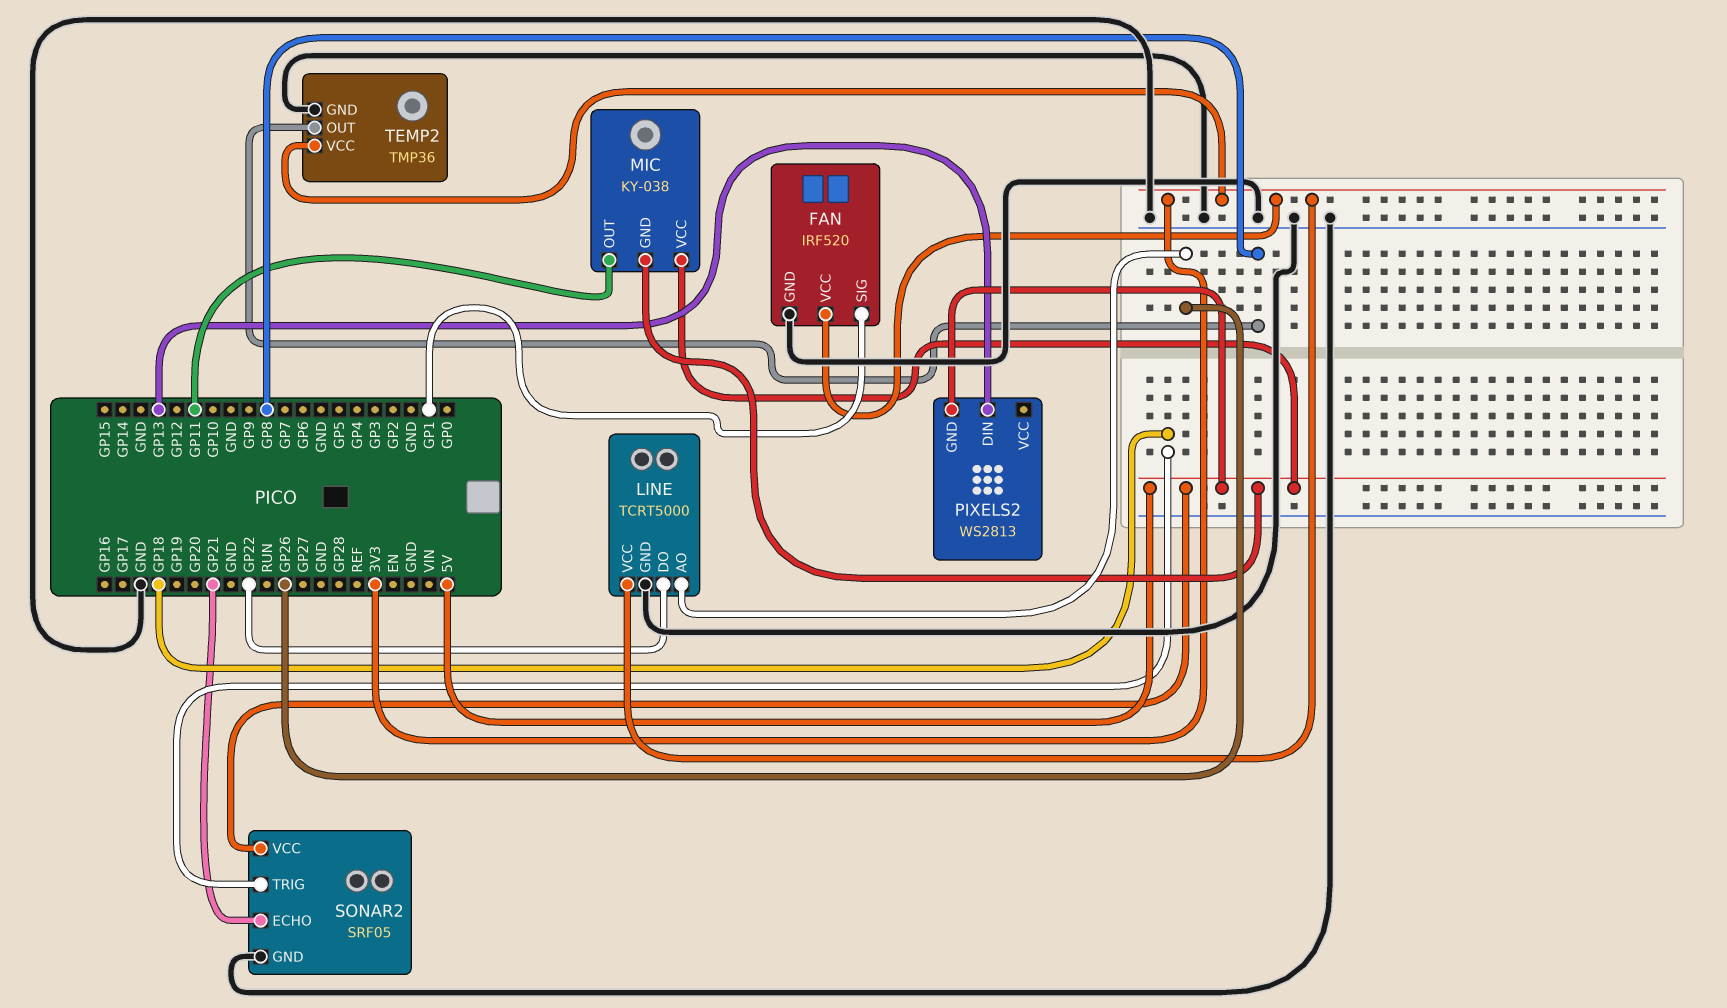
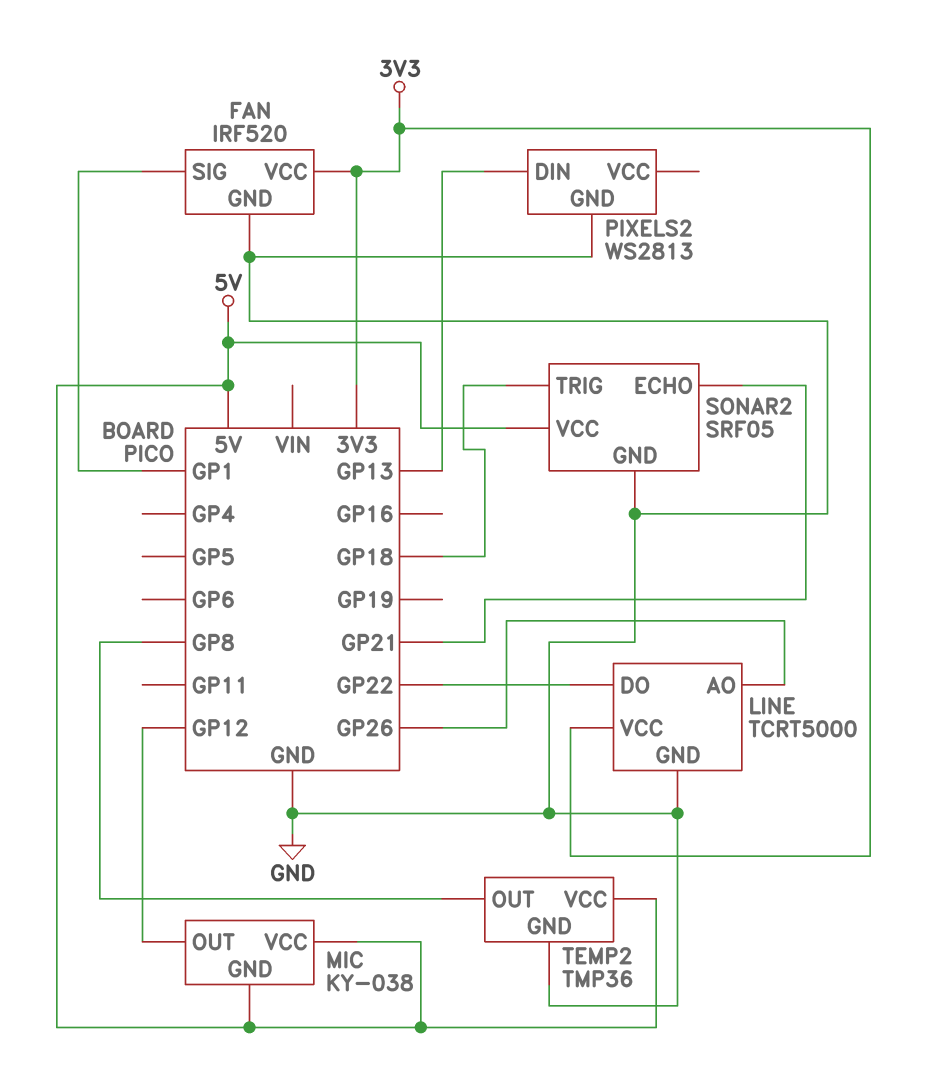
MIC pin OUT: GP11 -> GP12
PIXELS2 pin GND: 5V -> GND
TEMP2 pin VCC: 3V3 -> 5V

